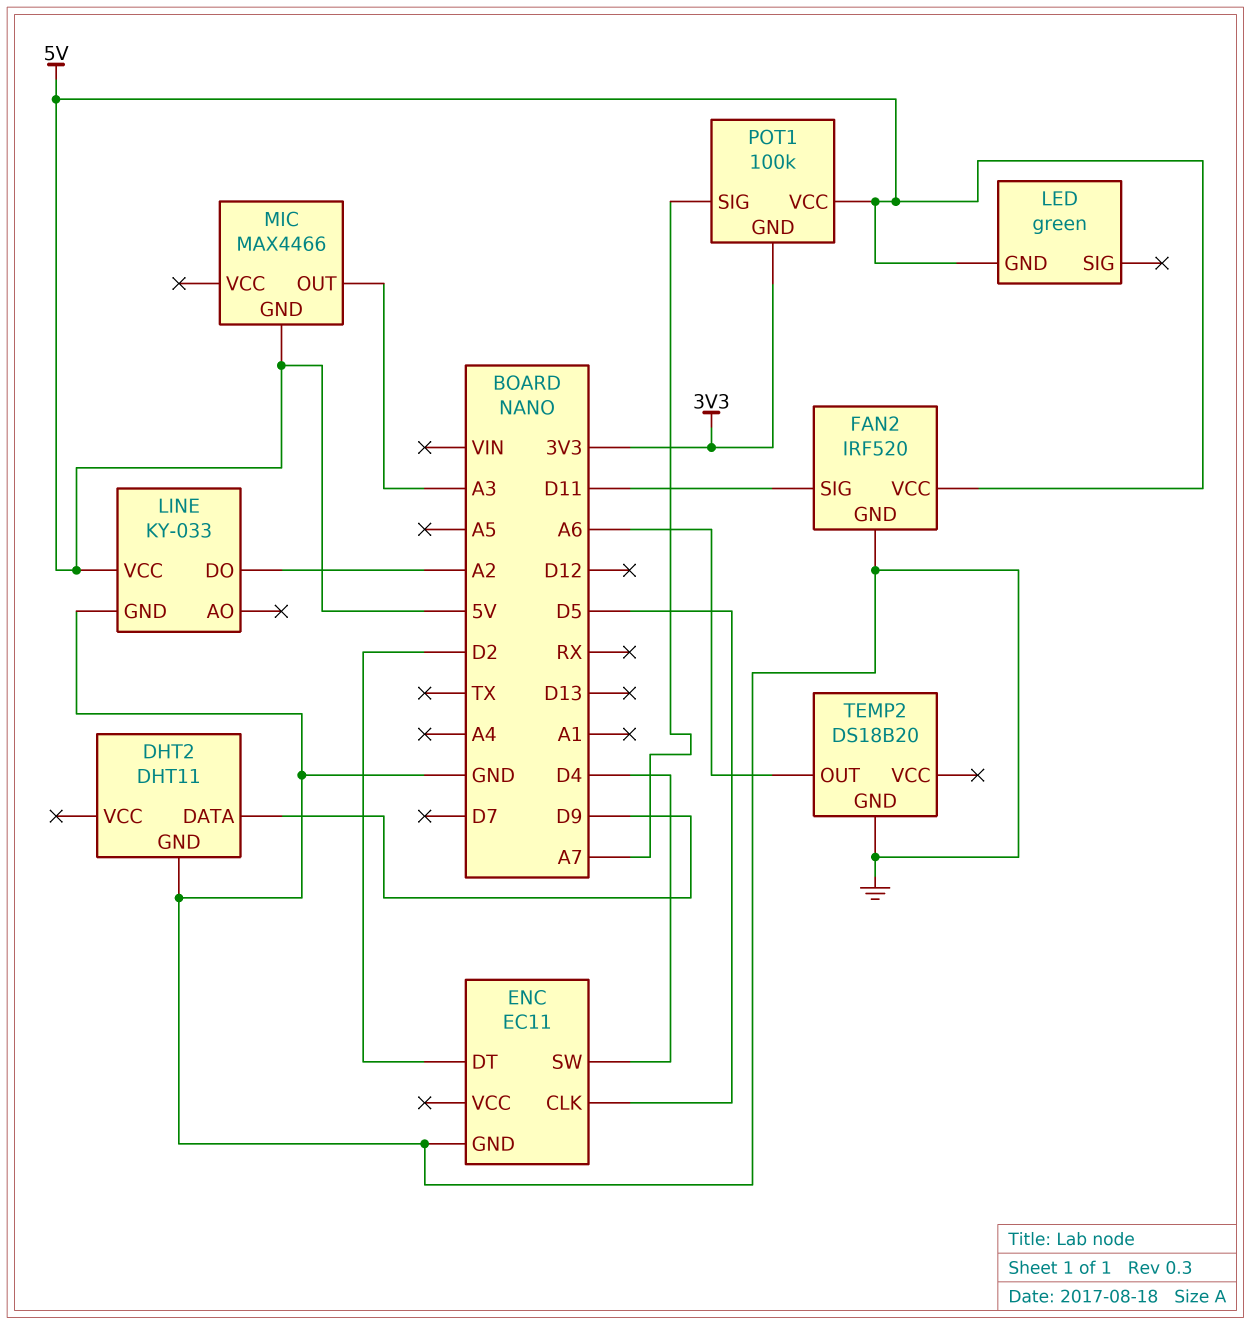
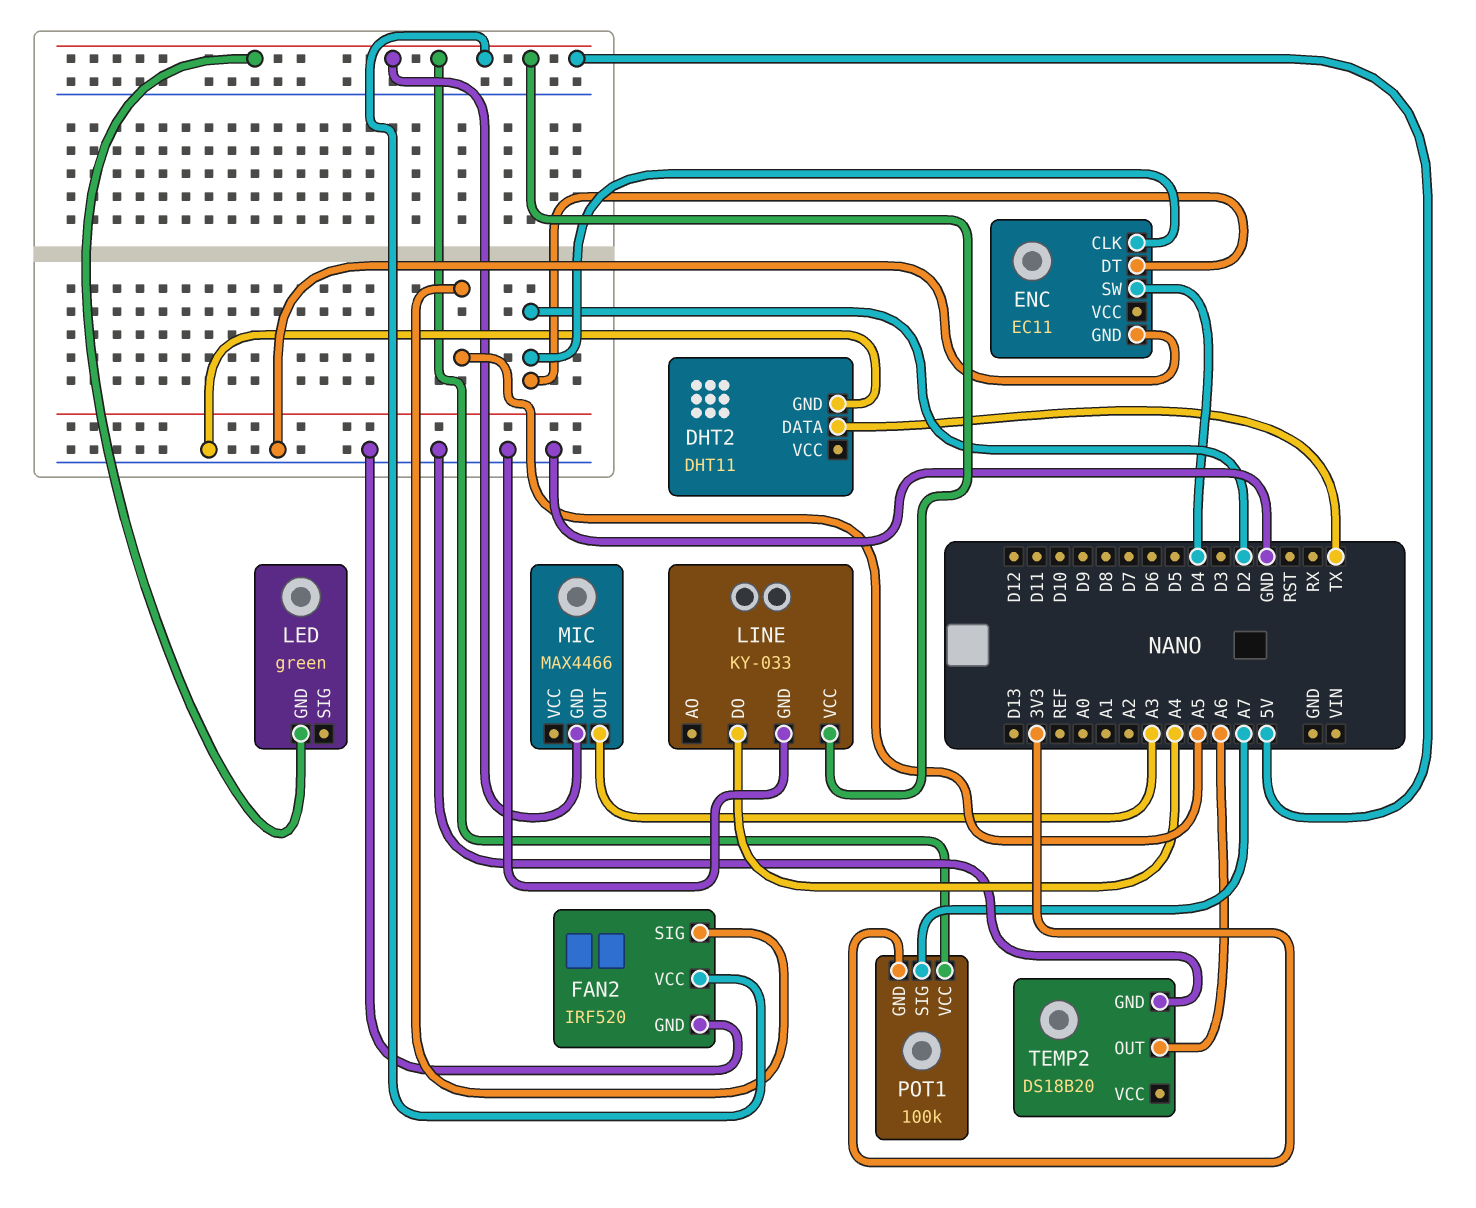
DHT2 pin DATA: D9 -> TX
ENC pin CLK: D5 -> D2
FAN2 pin SIG: D11 -> A5
LINE pin DO: A2 -> A4

